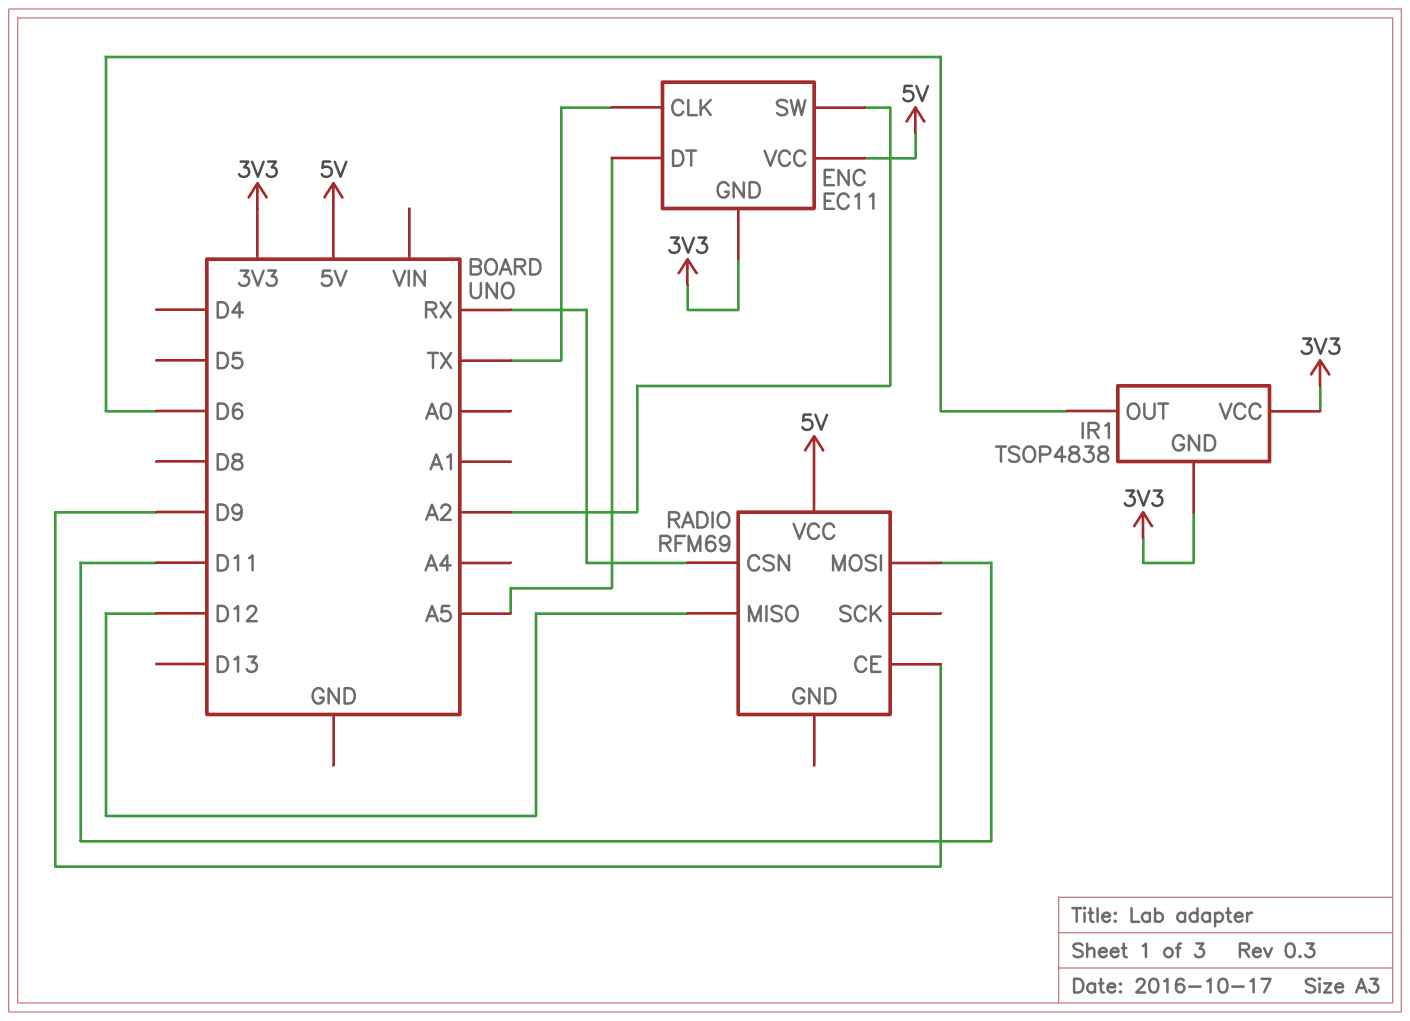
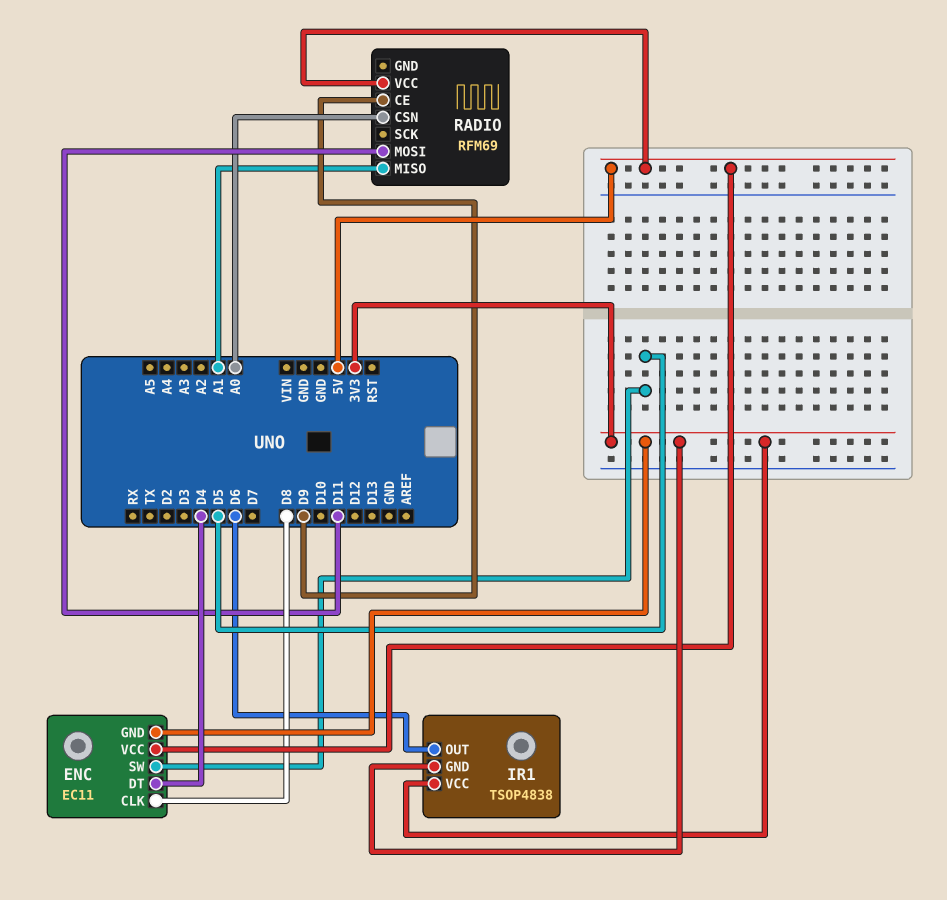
ENC pin CLK: TX -> D8
ENC pin DT: A5 -> D4
ENC pin SW: A2 -> D5
RADIO pin CSN: RX -> A0
RADIO pin MISO: D12 -> A1

